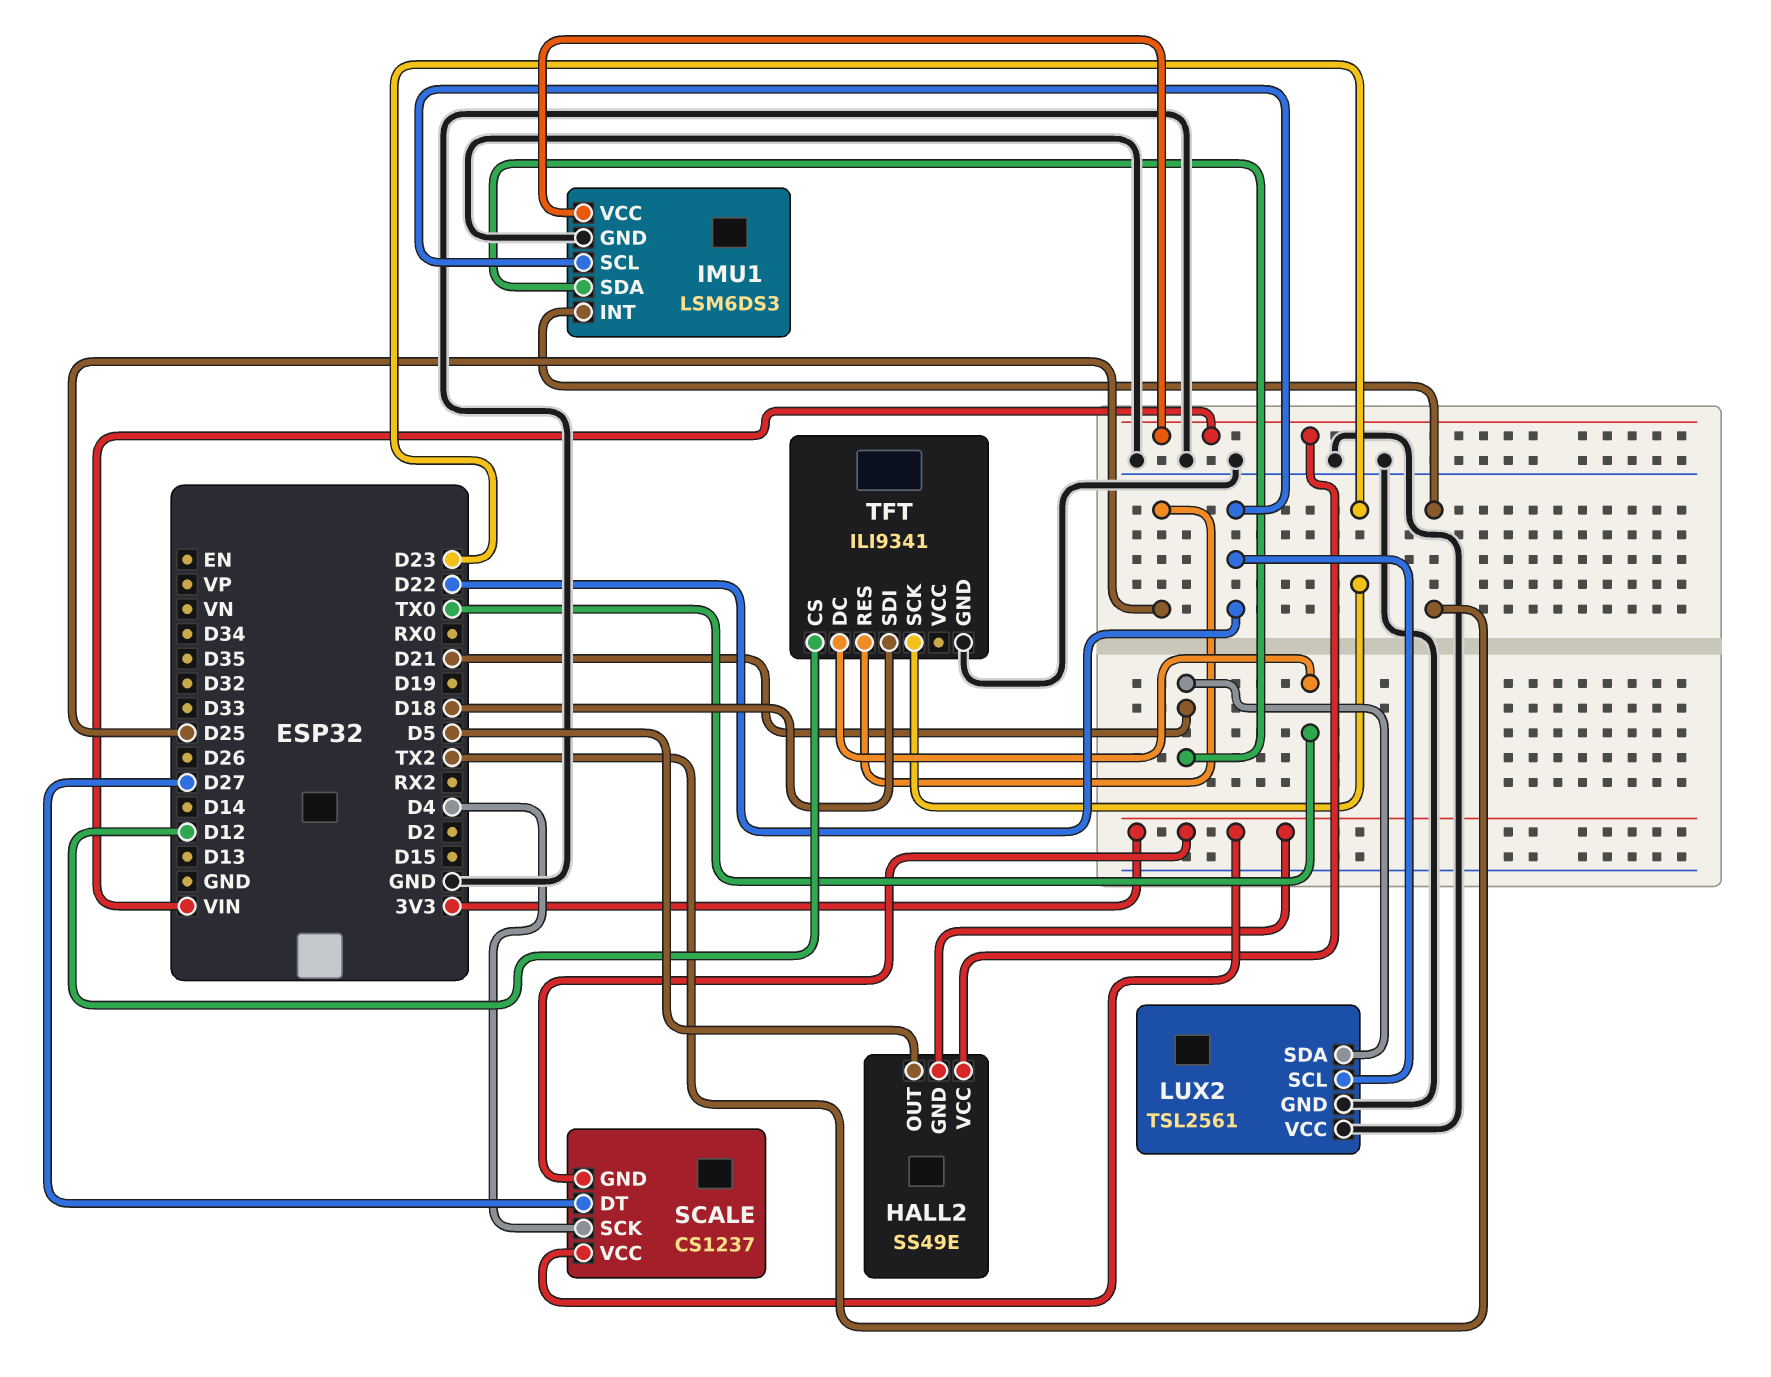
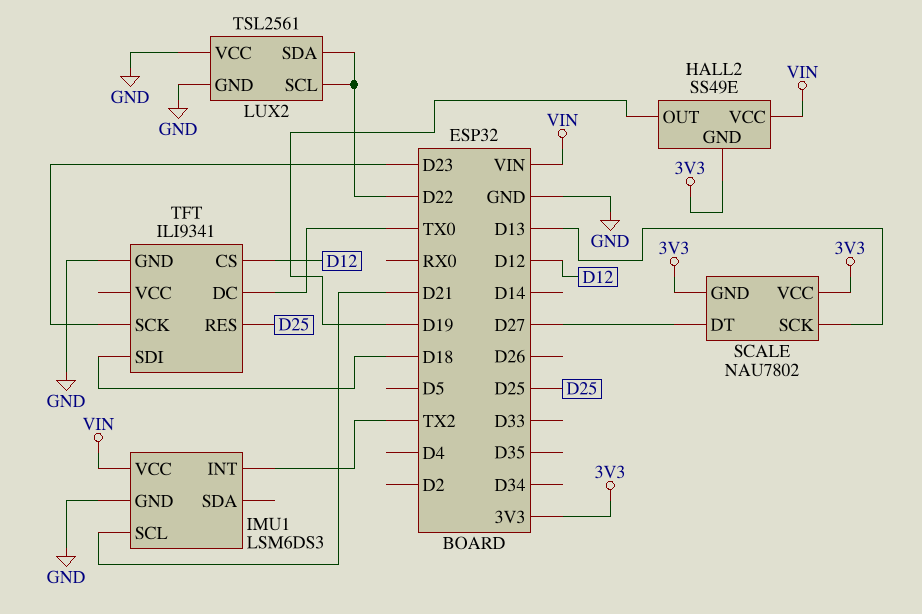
HALL2 pin OUT: D5 -> D19
IMU1 pin SCL: D22 -> D21
IMU1 pin SDA: D21 -> none
LUX2 pin SDA: D21 -> D22
SCALE: CS1237 -> NAU7802
SCALE pin SCK: D4 -> D13

